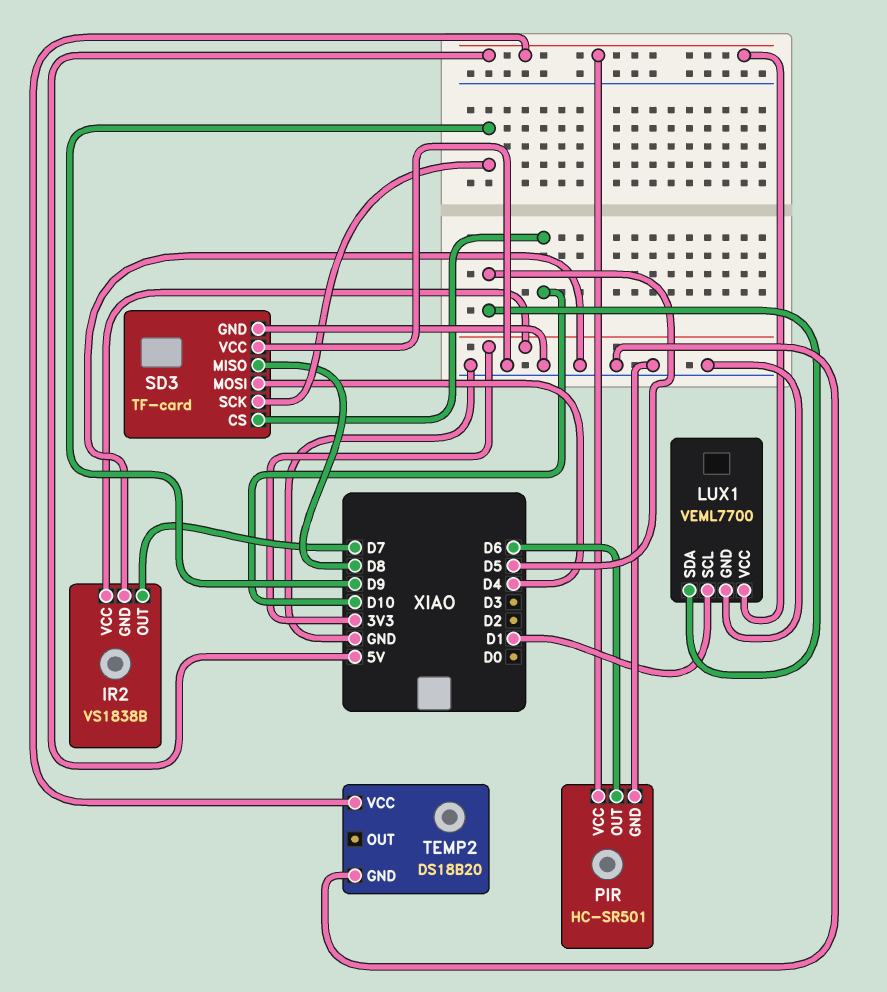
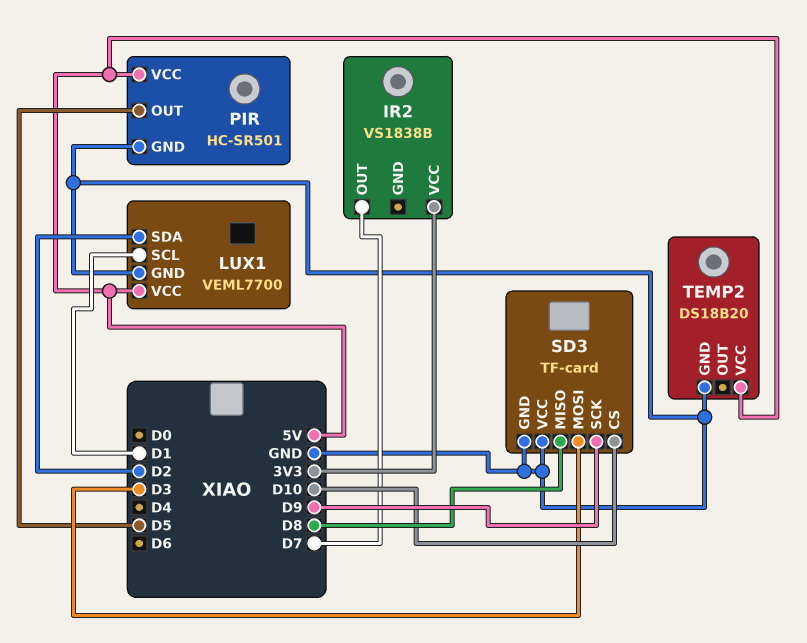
IR2 pin GND: GND -> none
LUX1 pin SDA: D5 -> D2
PIR pin OUT: D6 -> D5
SD3 pin MOSI: D4 -> D3

